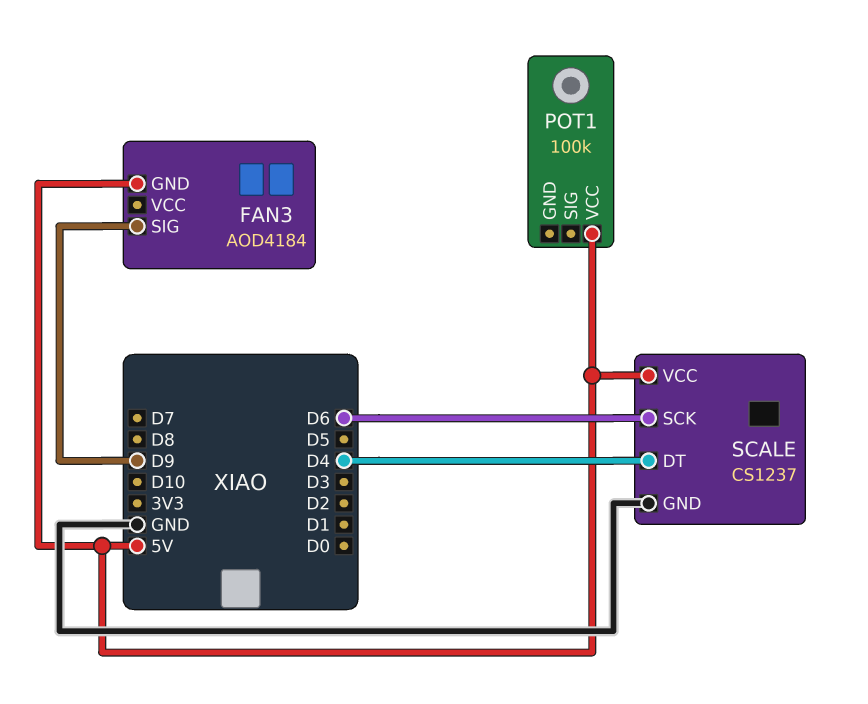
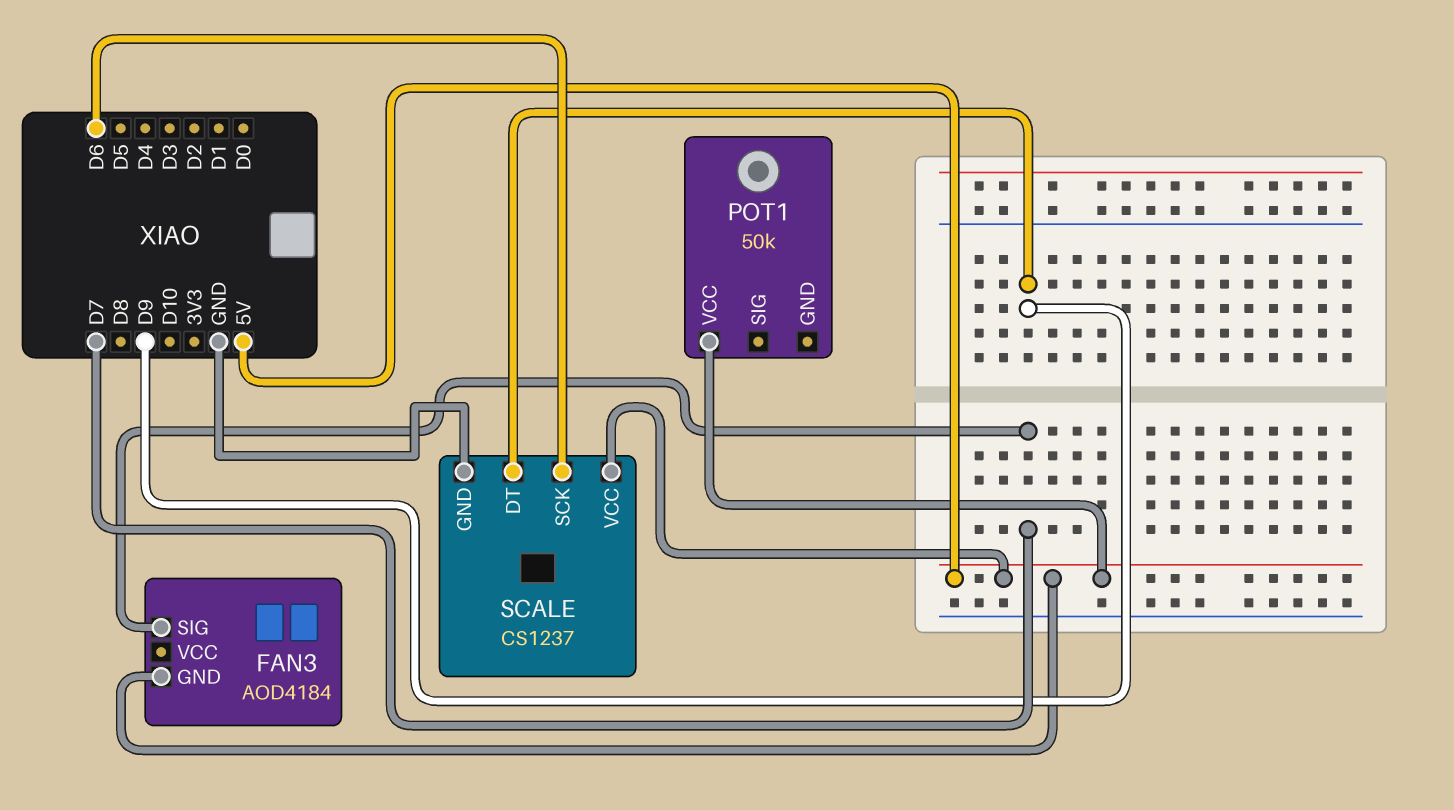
FAN3 pin SIG: D9 -> D7
POT1: 100k -> 50k
SCALE pin DT: D4 -> D9

